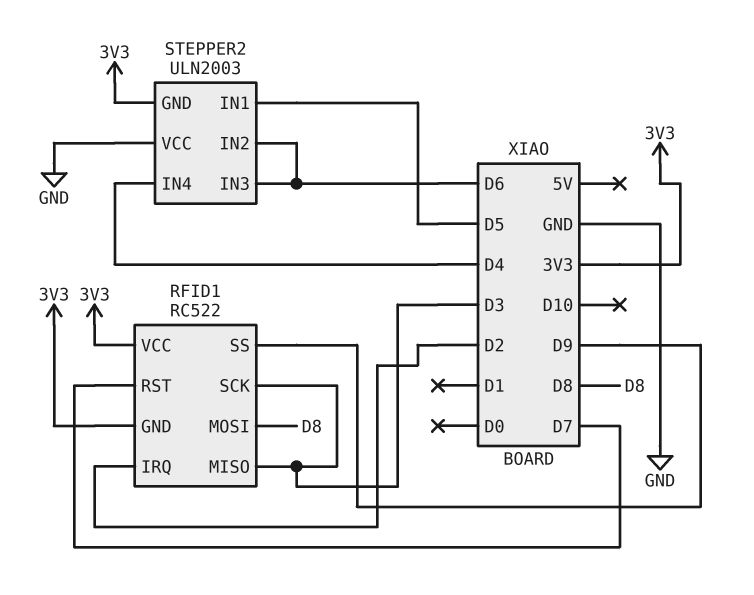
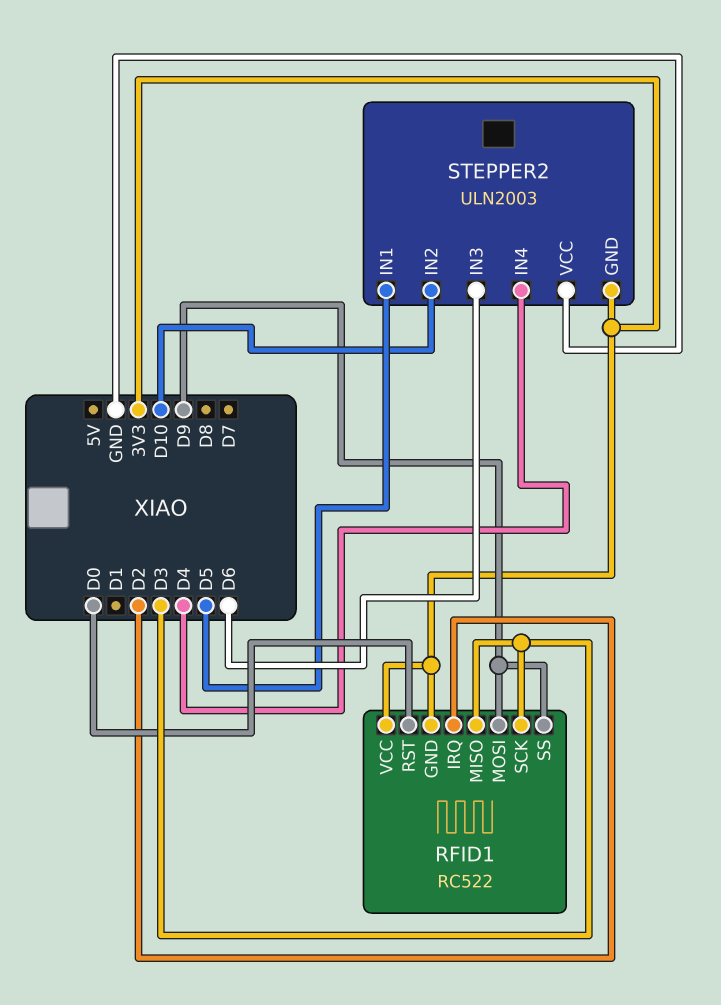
RFID1 pin MOSI: D8 -> D9
RFID1 pin RST: D7 -> D0
STEPPER2 pin IN2: D6 -> D10

